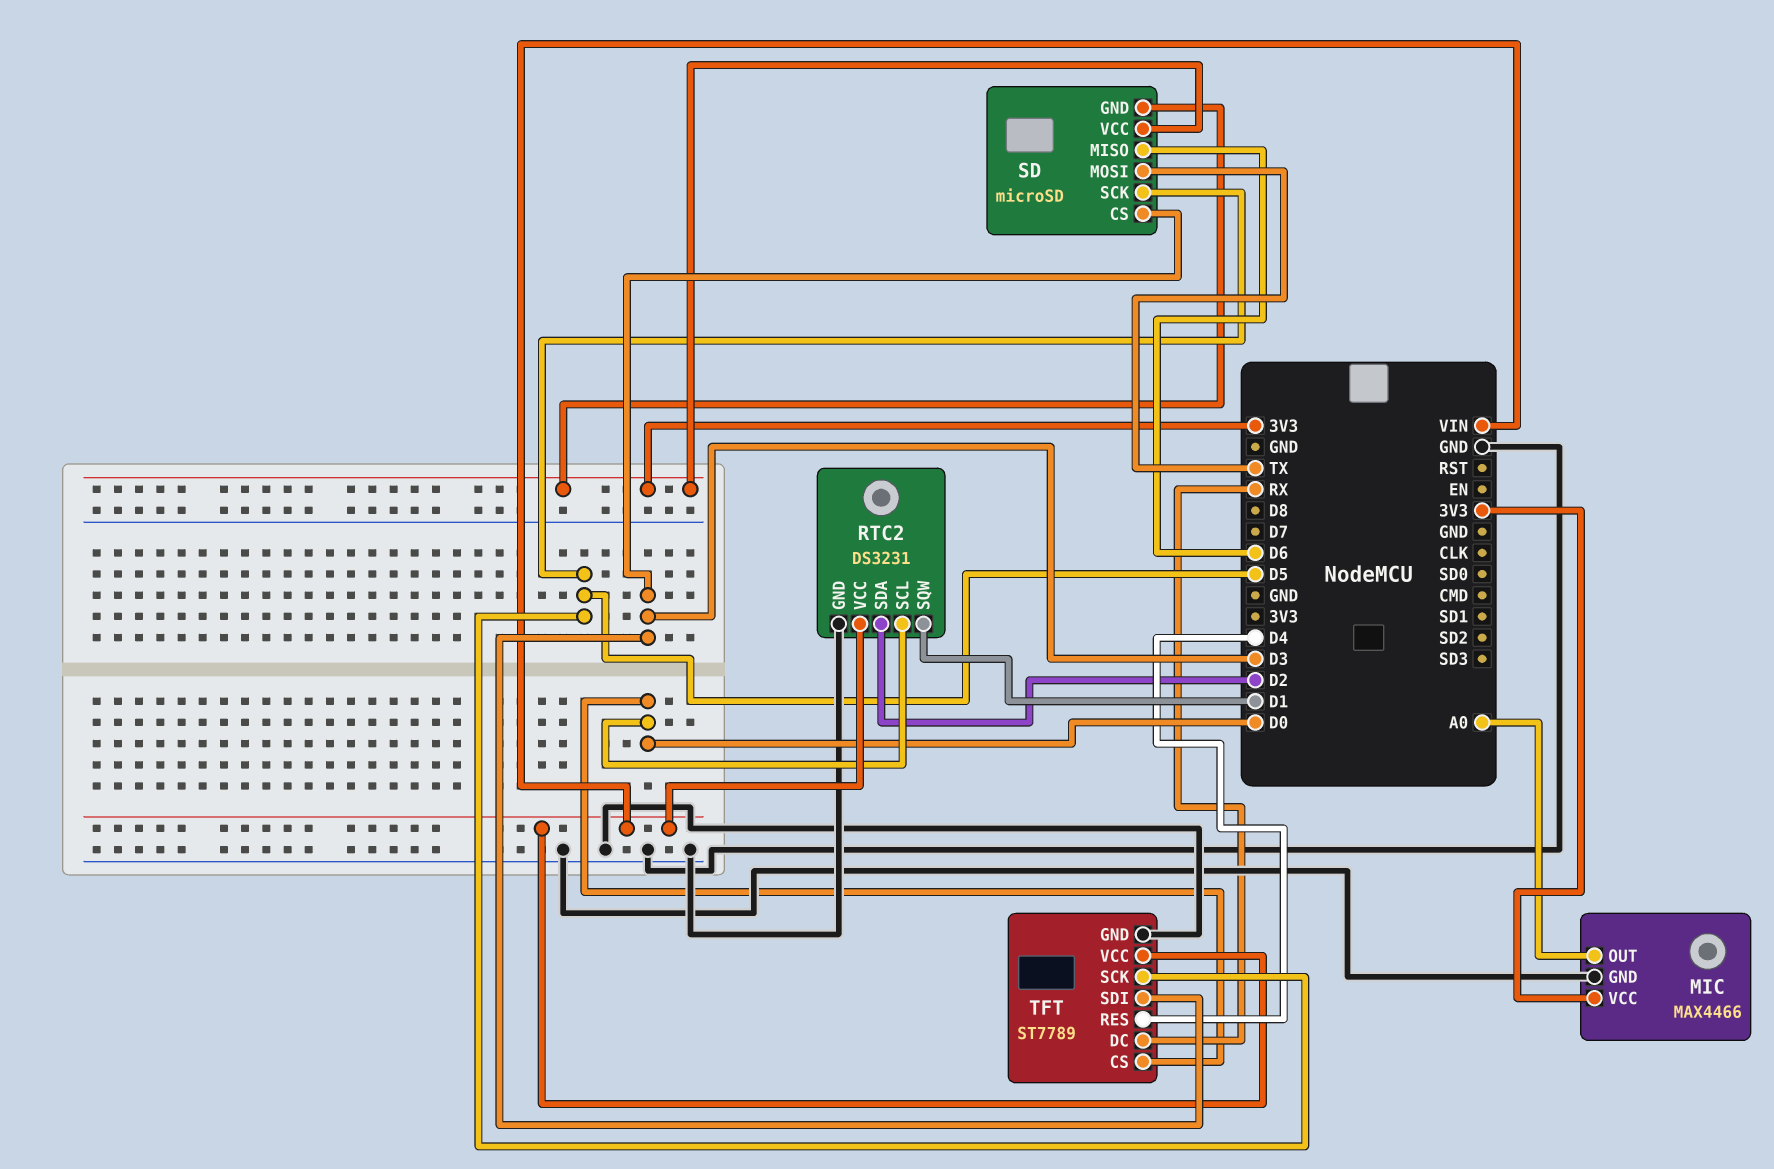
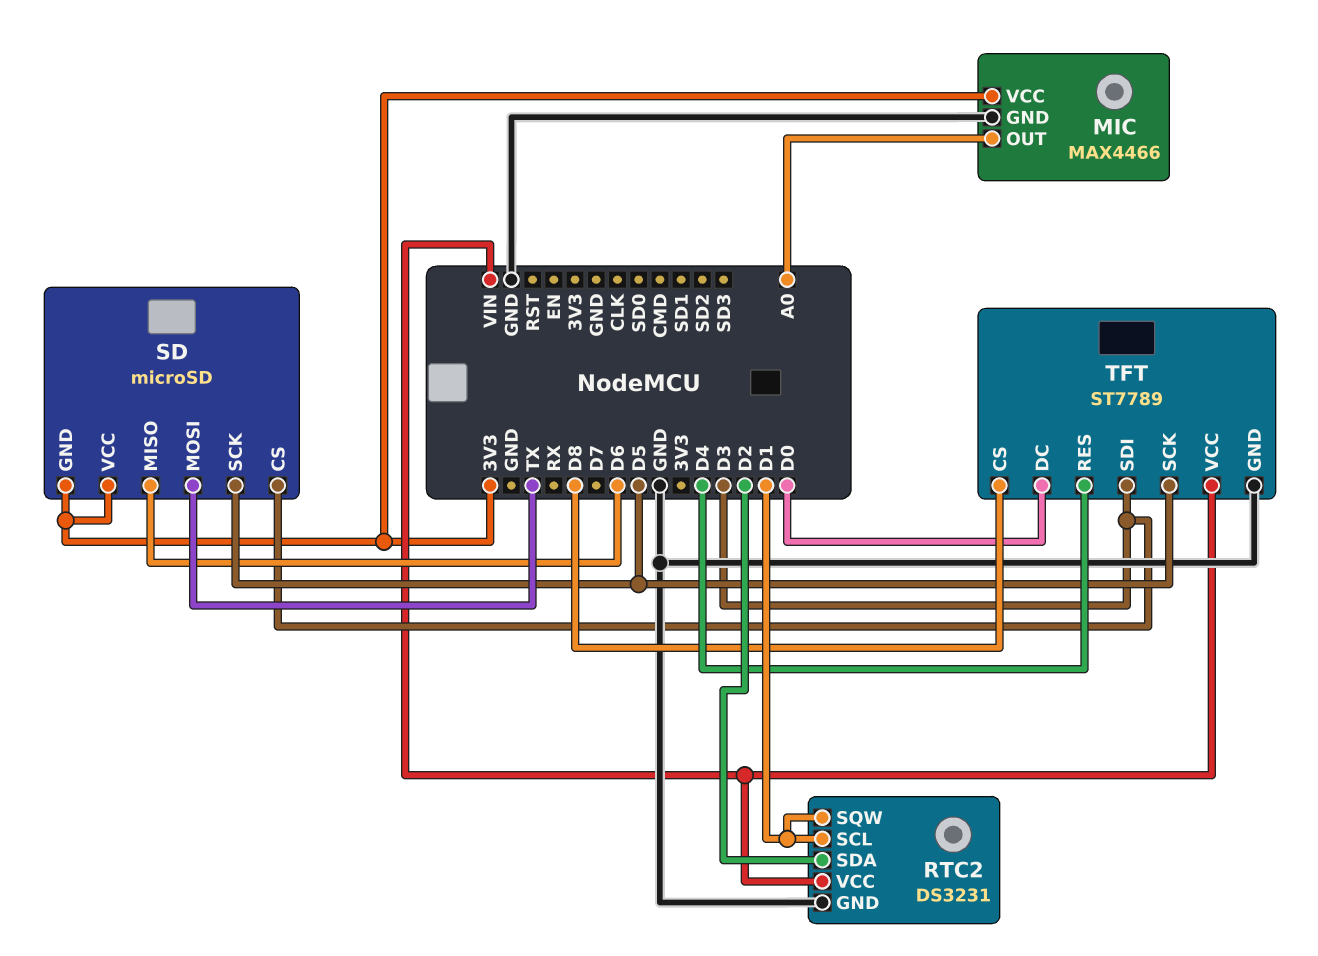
RTC2 pin SCL: D0 -> D1
TFT pin CS: D0 -> D8
TFT pin DC: RX -> D0

